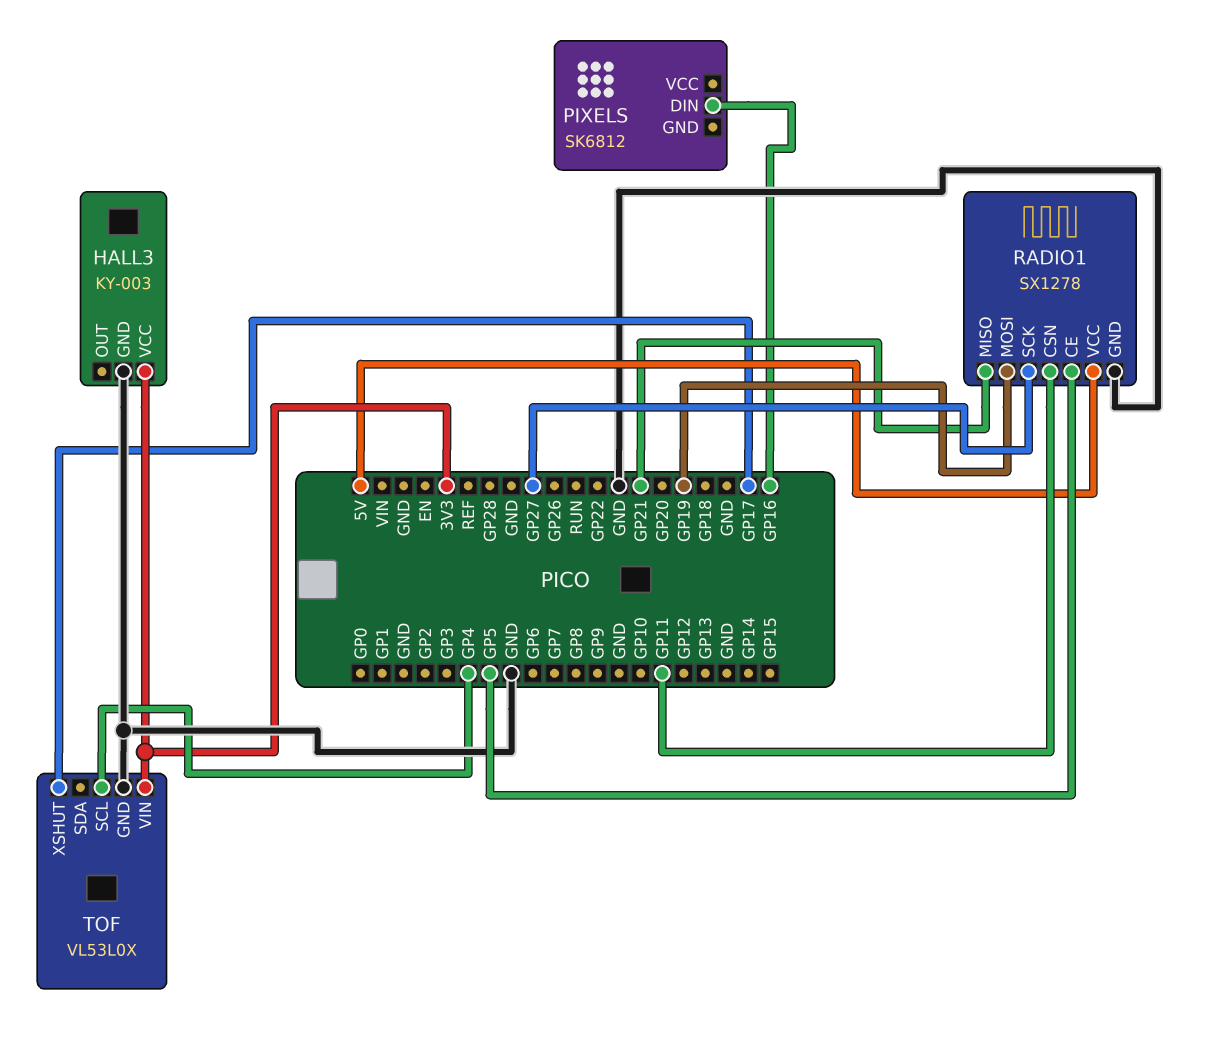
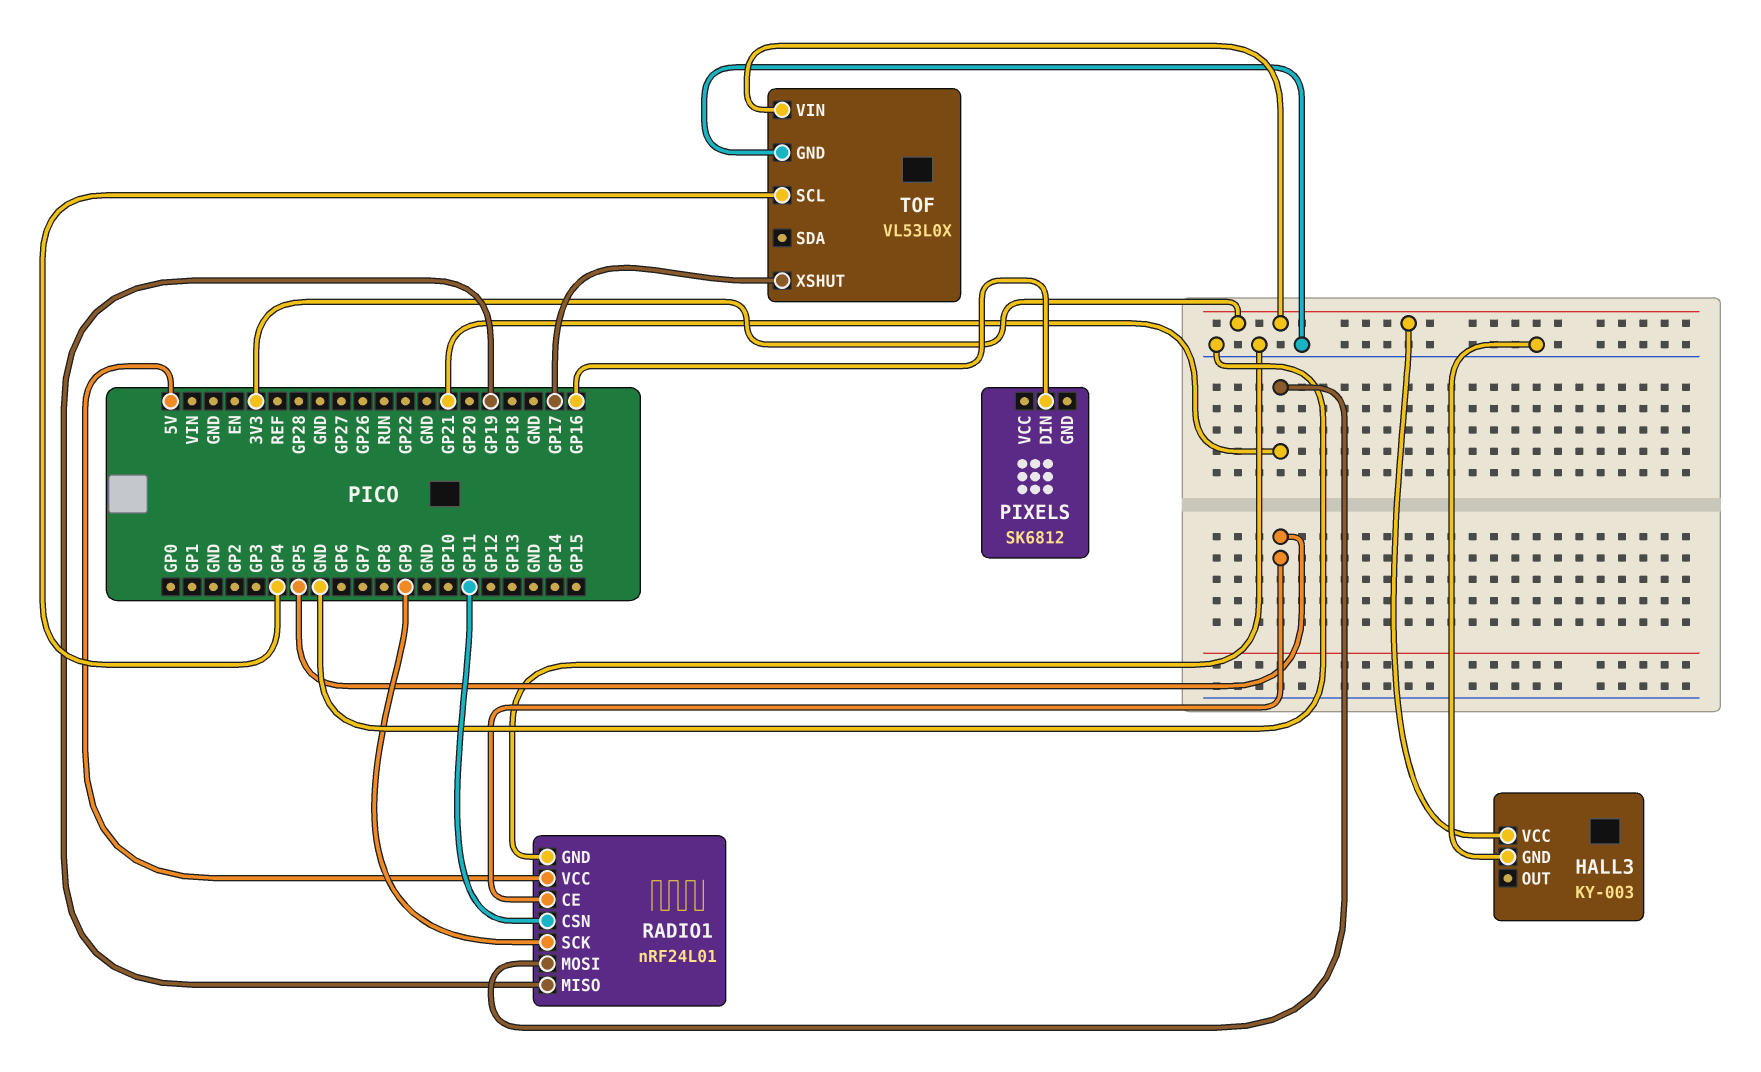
RADIO1: SX1278 -> nRF24L01
RADIO1 pin MISO: GP21 -> GP19
RADIO1 pin MOSI: GP19 -> GP21
RADIO1 pin SCK: GP27 -> GP9

